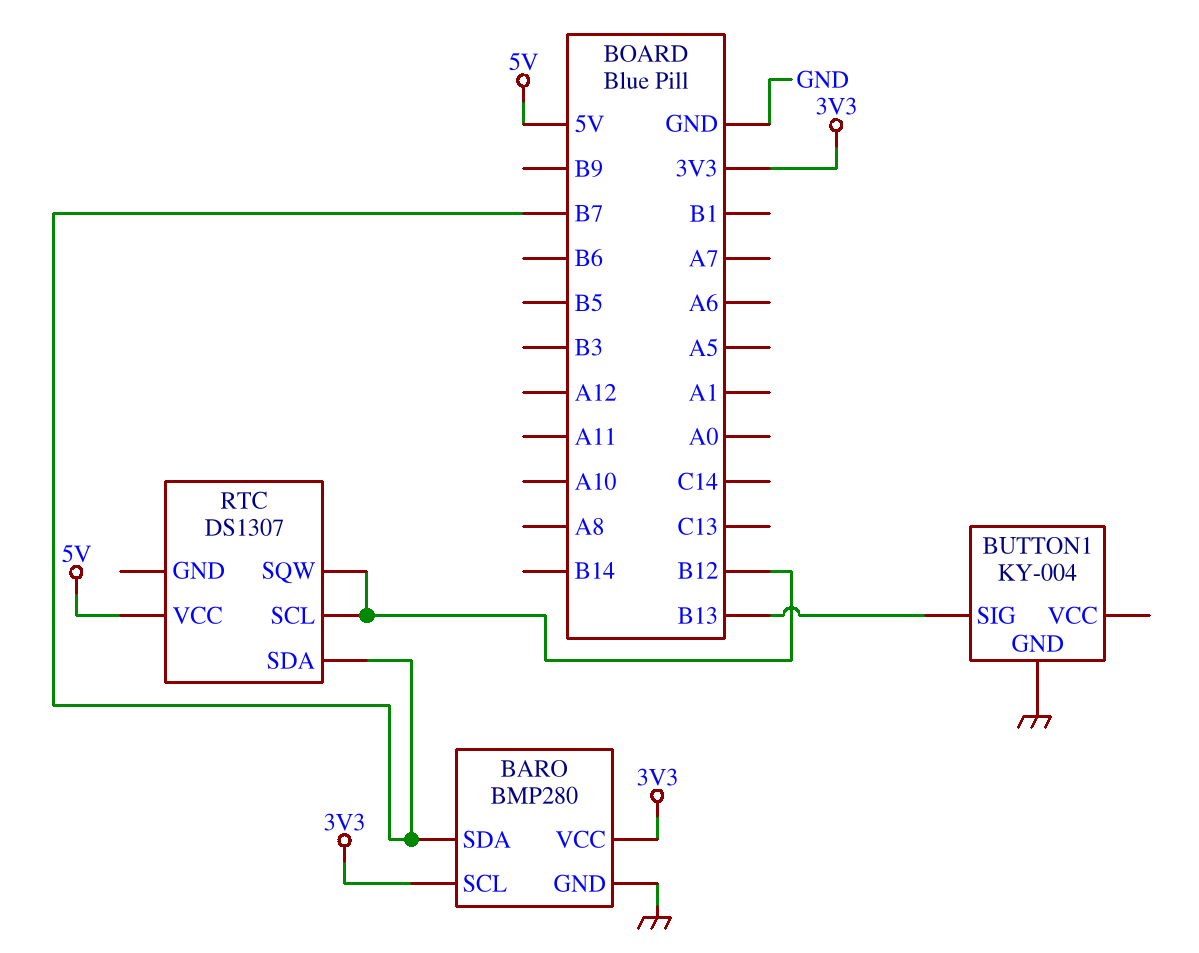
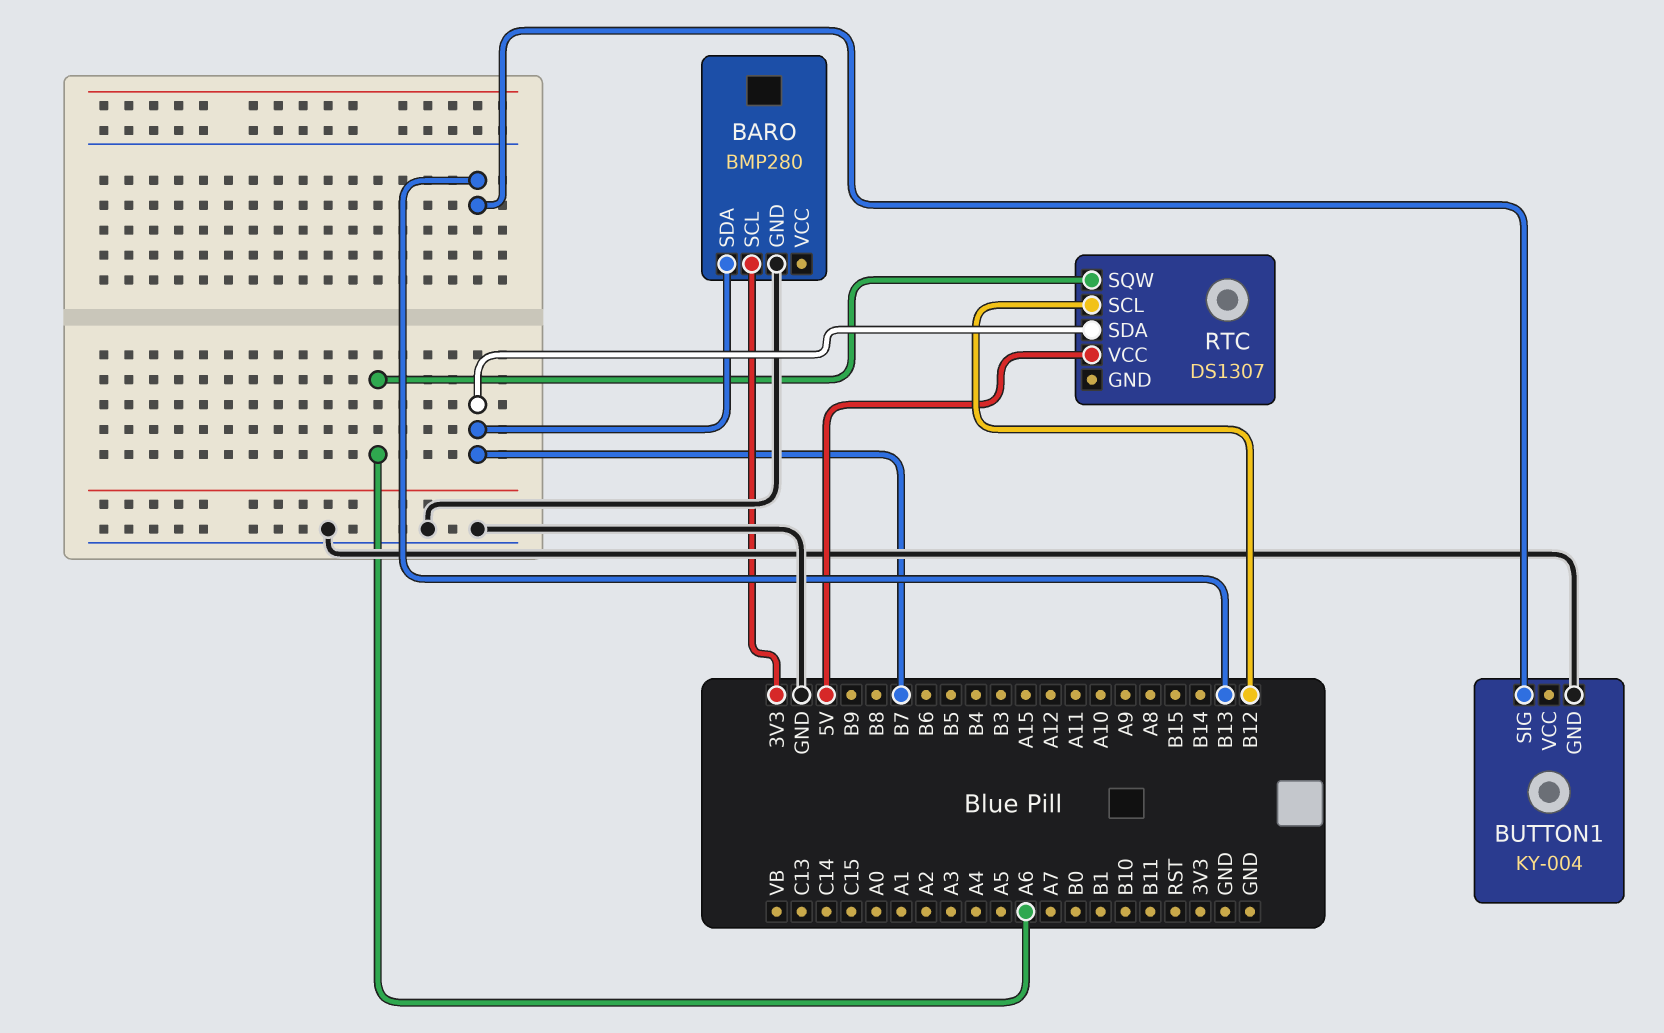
BARO pin VCC: 3V3 -> none
RTC pin SQW: B12 -> A6

